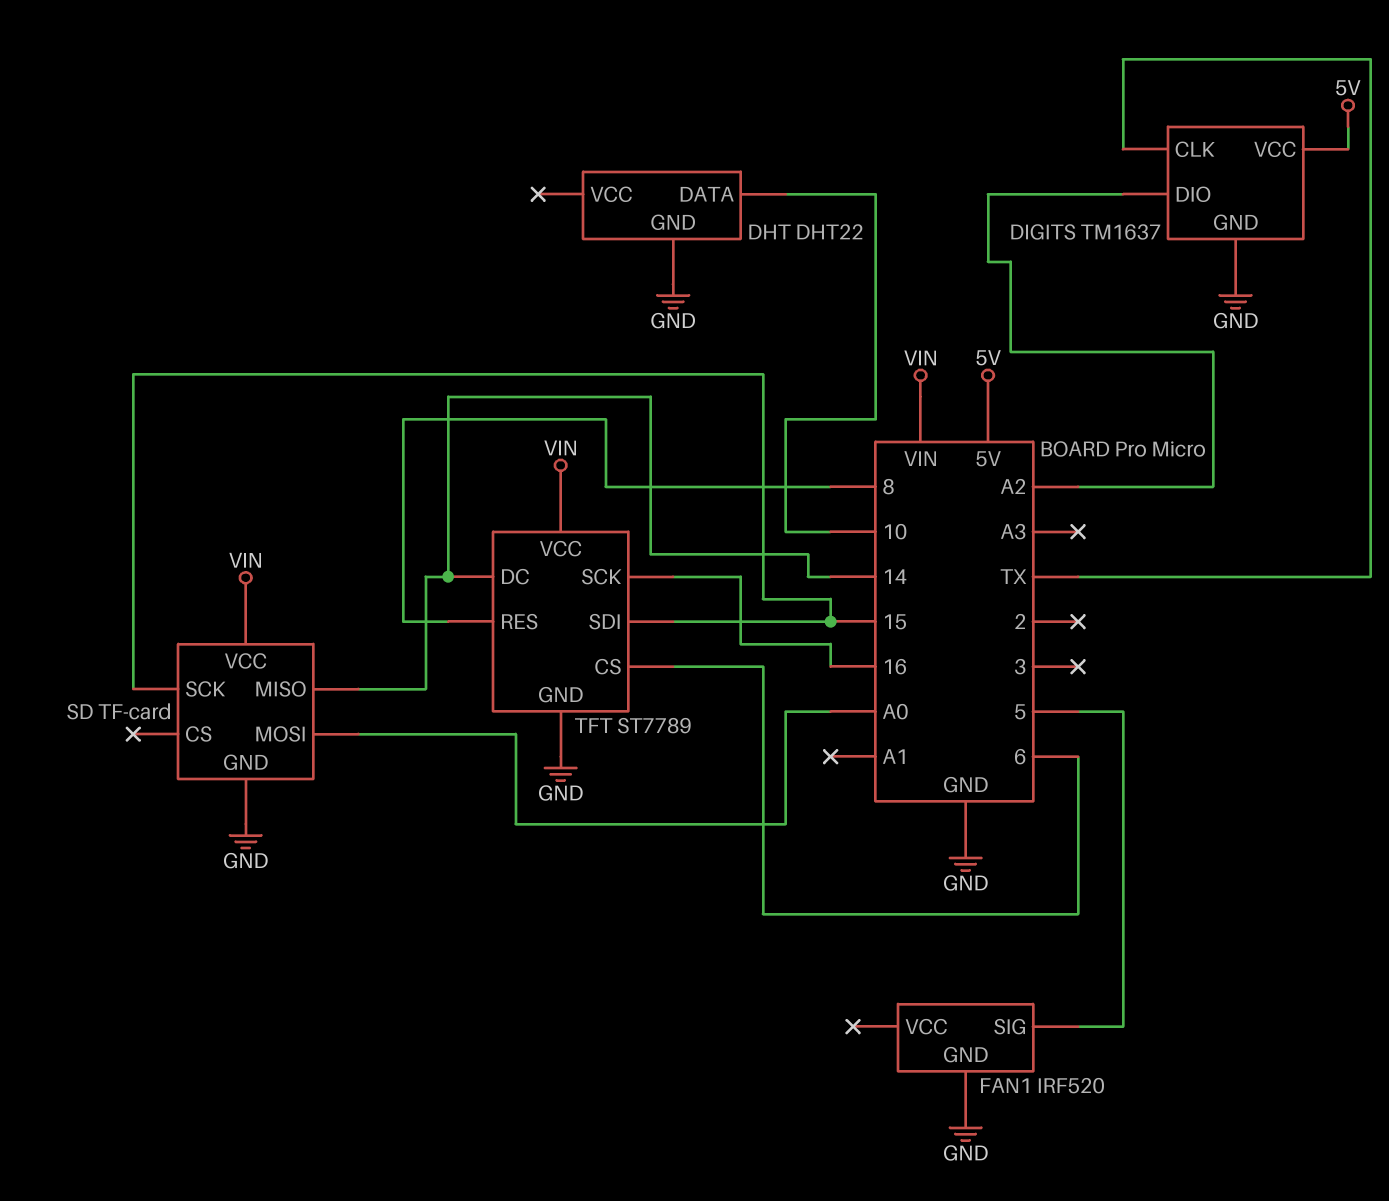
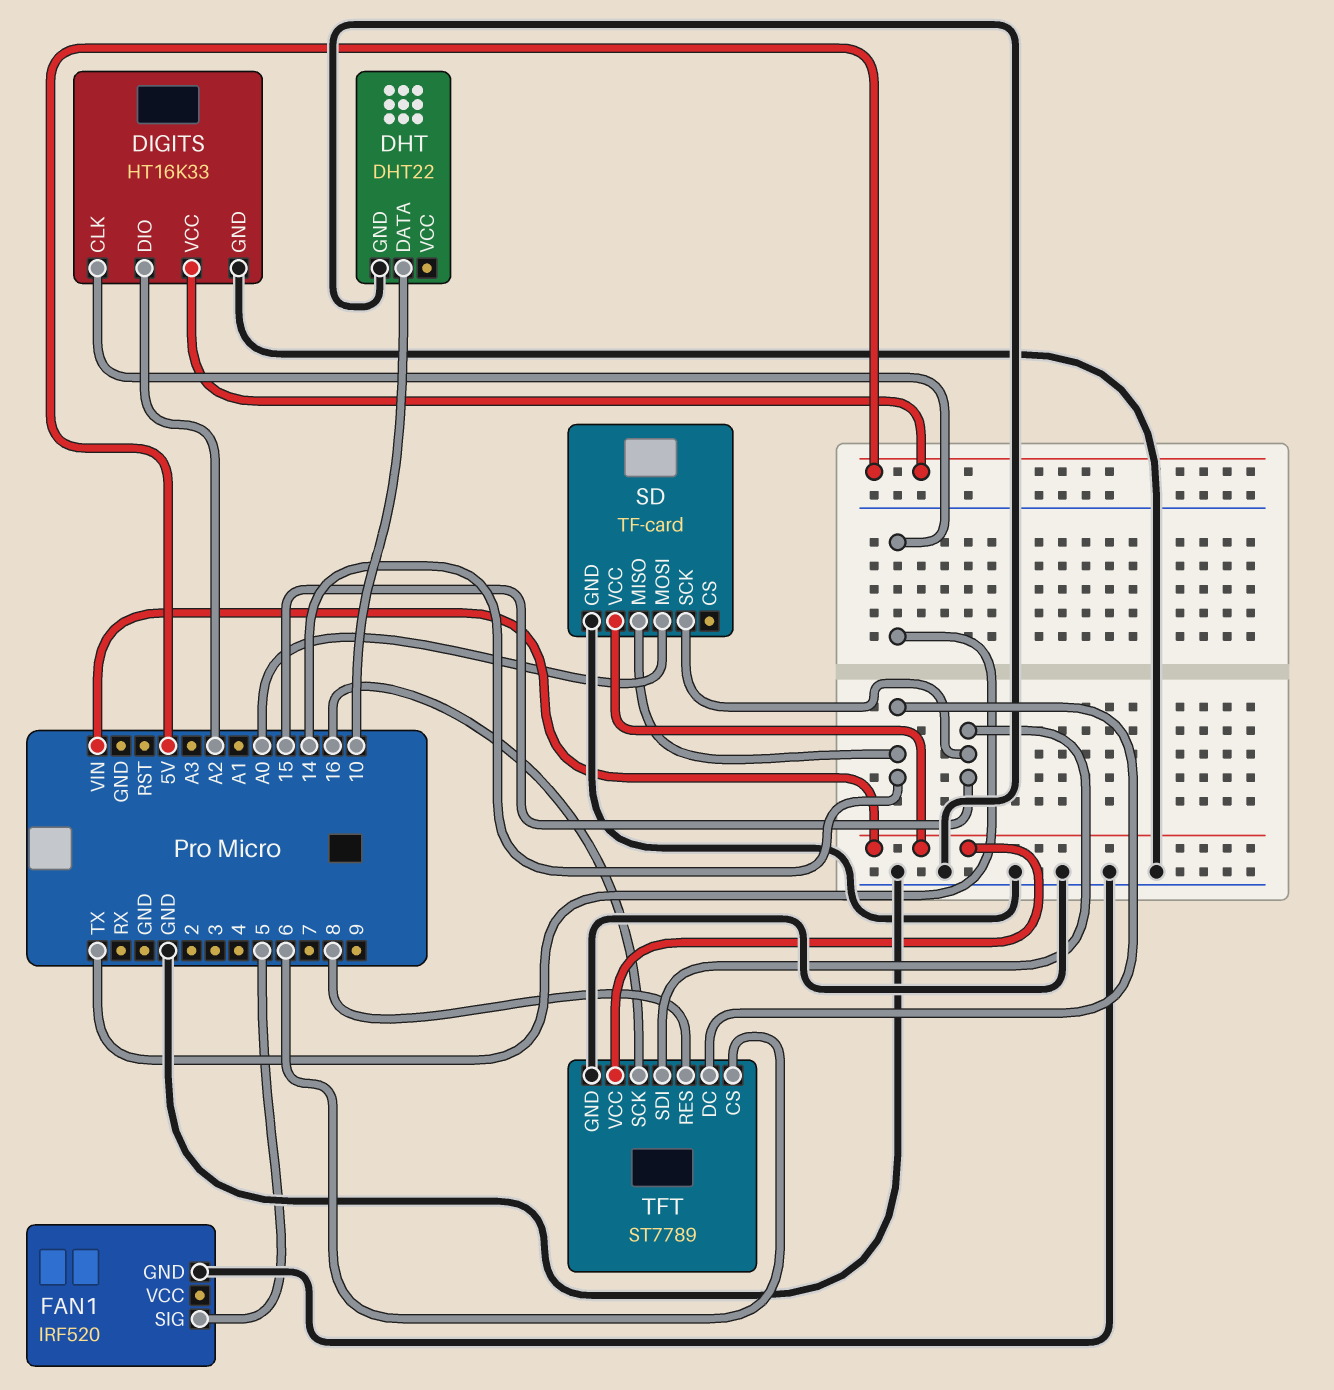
DIGITS: TM1637 -> HT16K33

